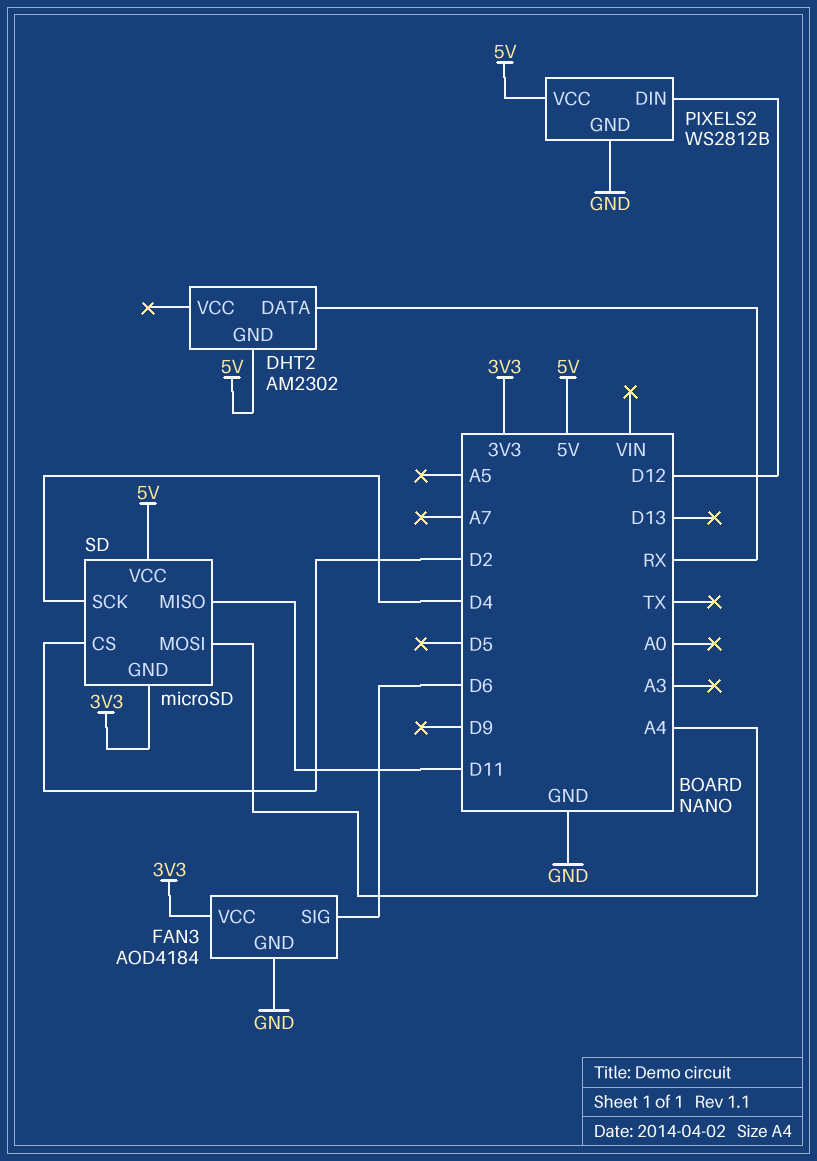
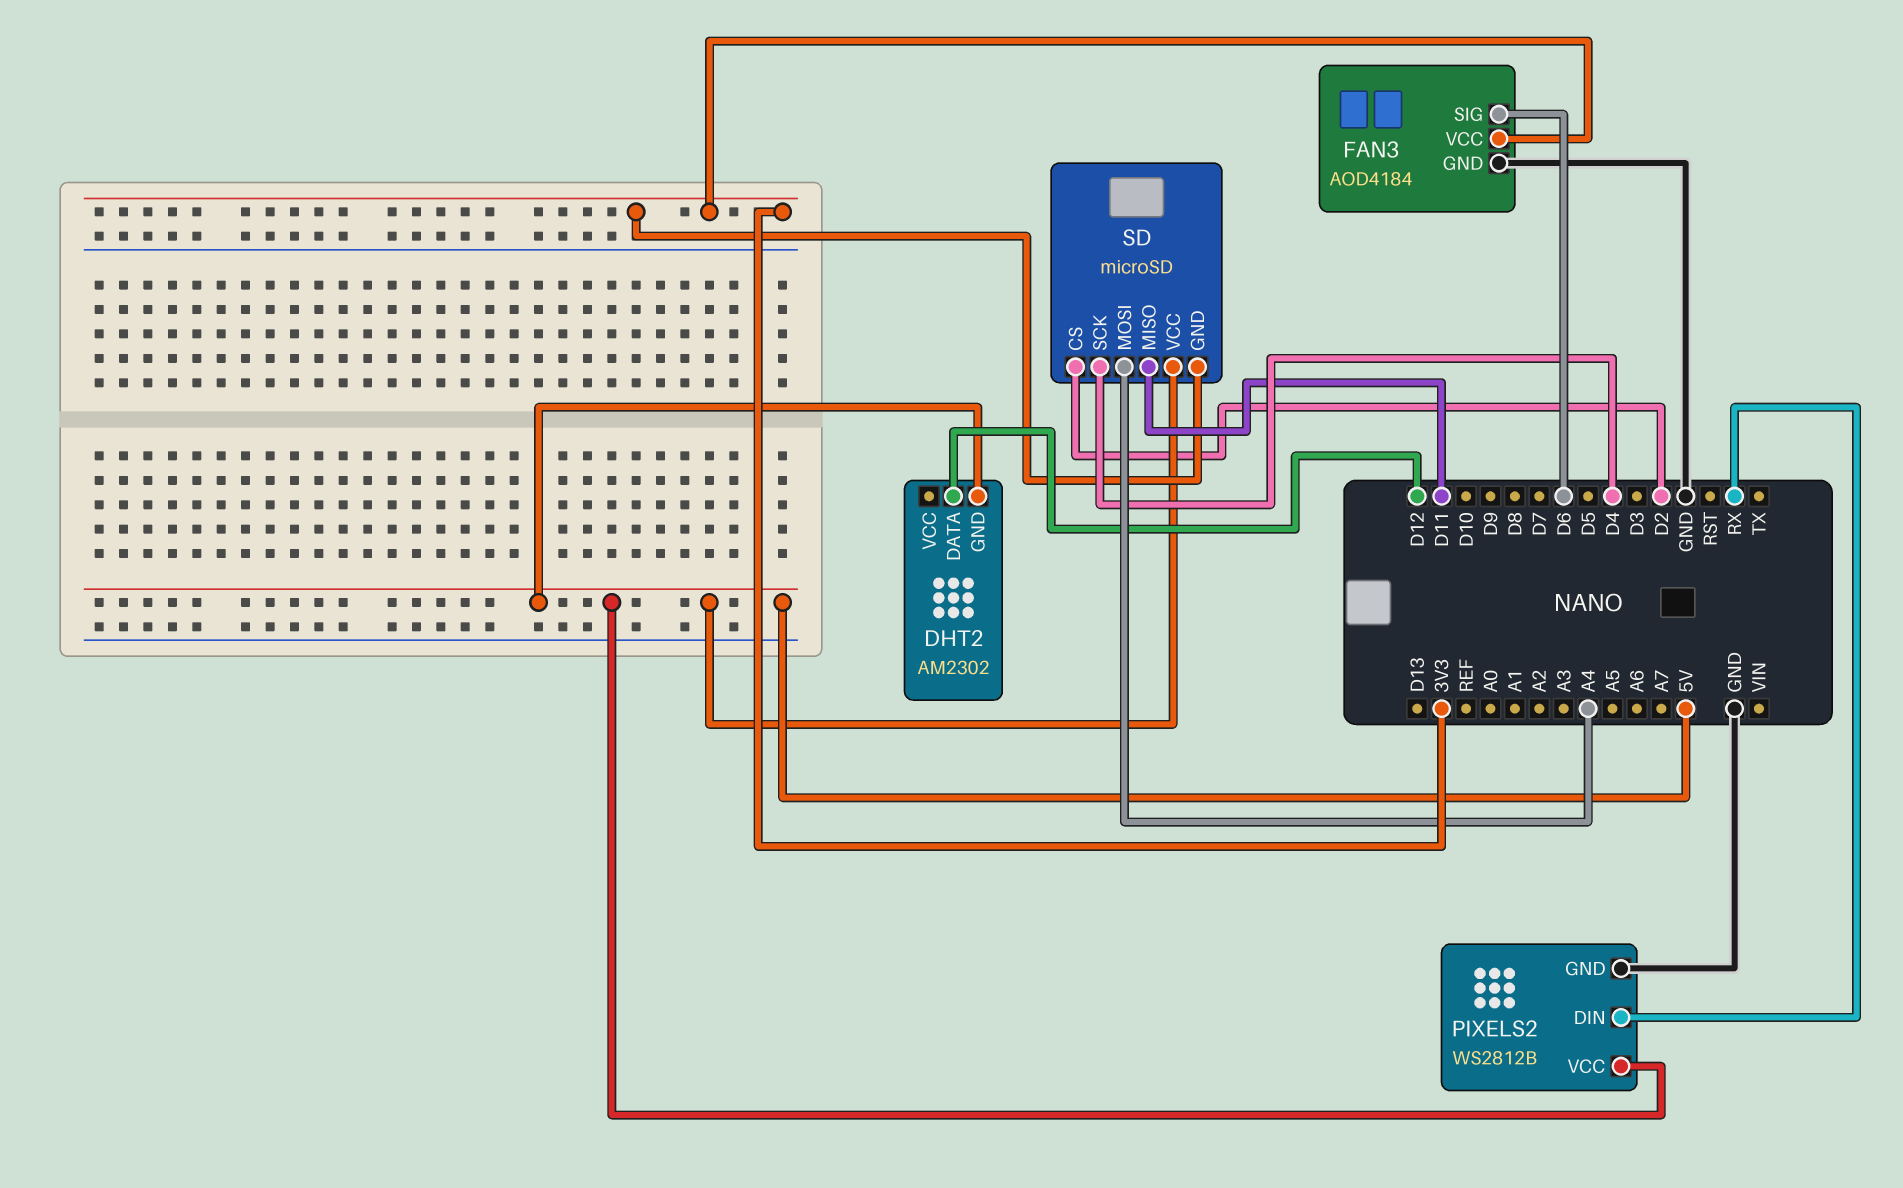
DHT2 pin DATA: RX -> D12
PIXELS2 pin DIN: D12 -> RX

